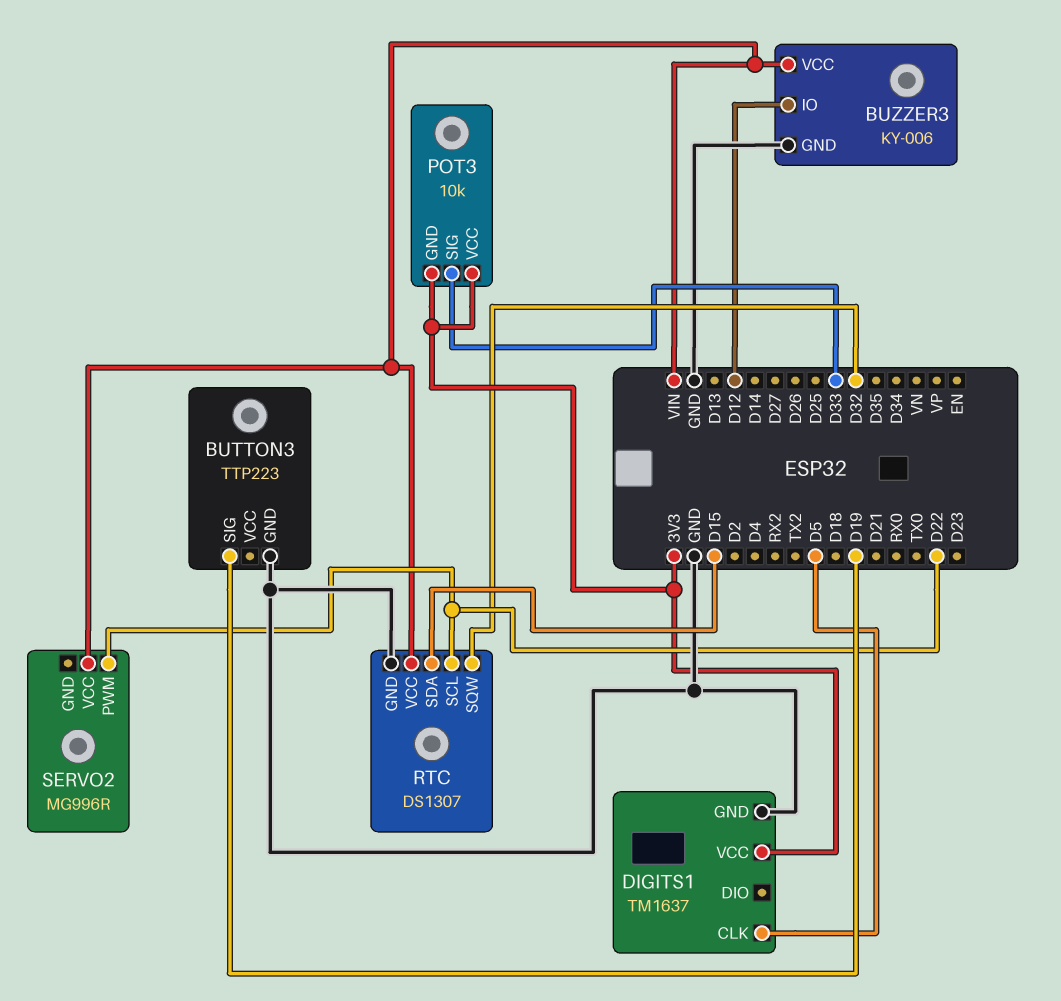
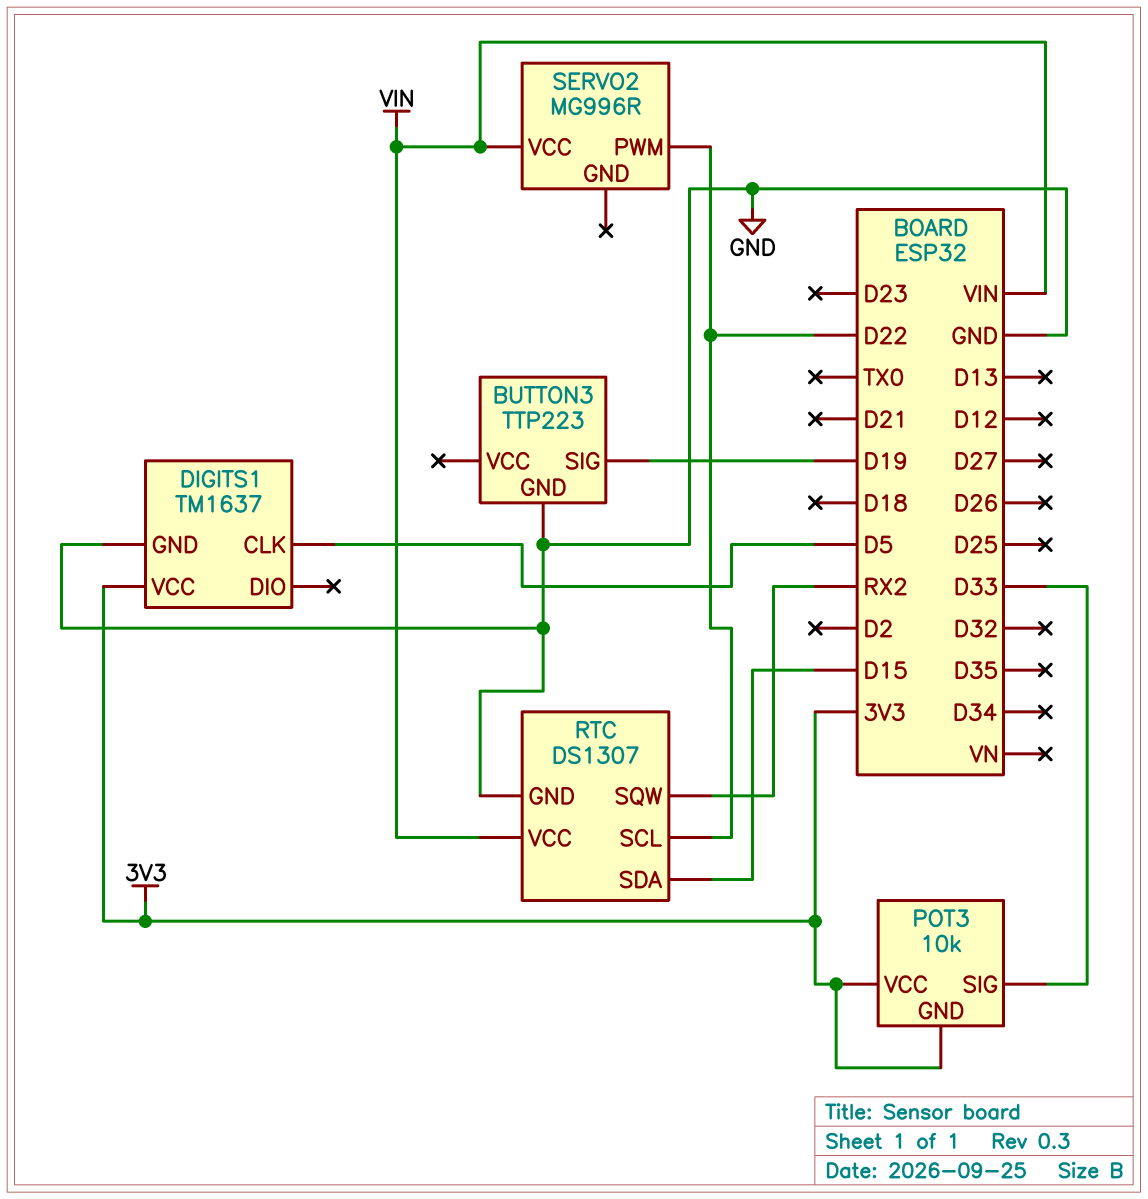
BUZZER3: KY-006 -> none
BUZZER3 pin GND: GND -> none
BUZZER3 pin IO: D12 -> none
BUZZER3 pin VCC: VIN -> none
RTC pin SQW: D32 -> RX2

